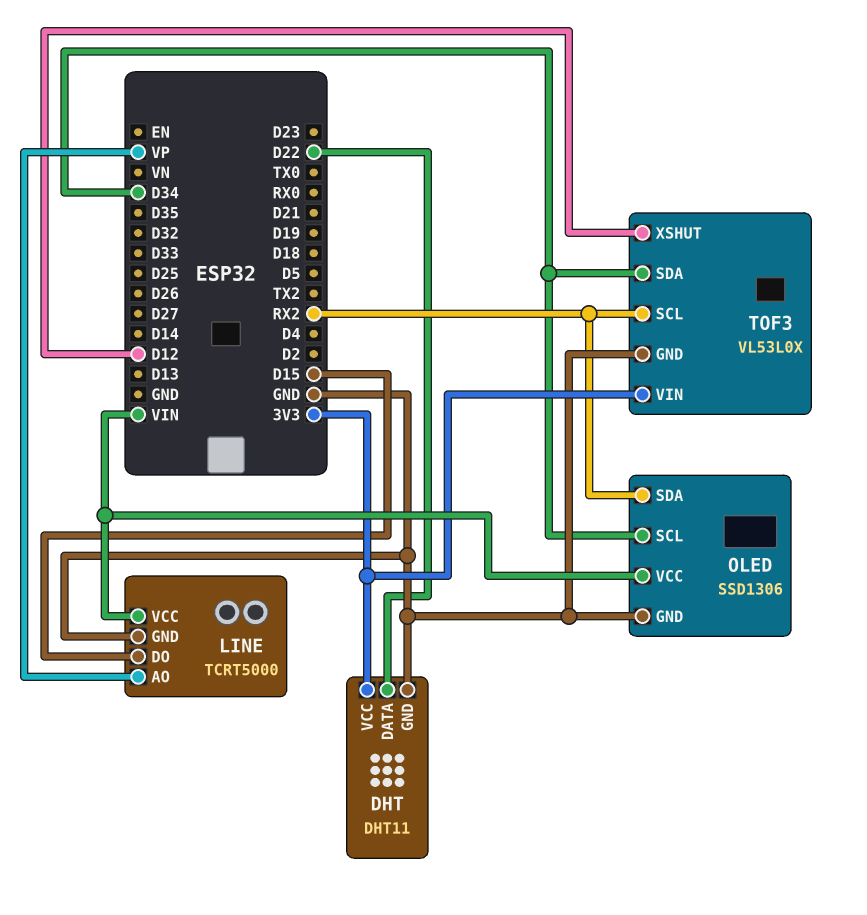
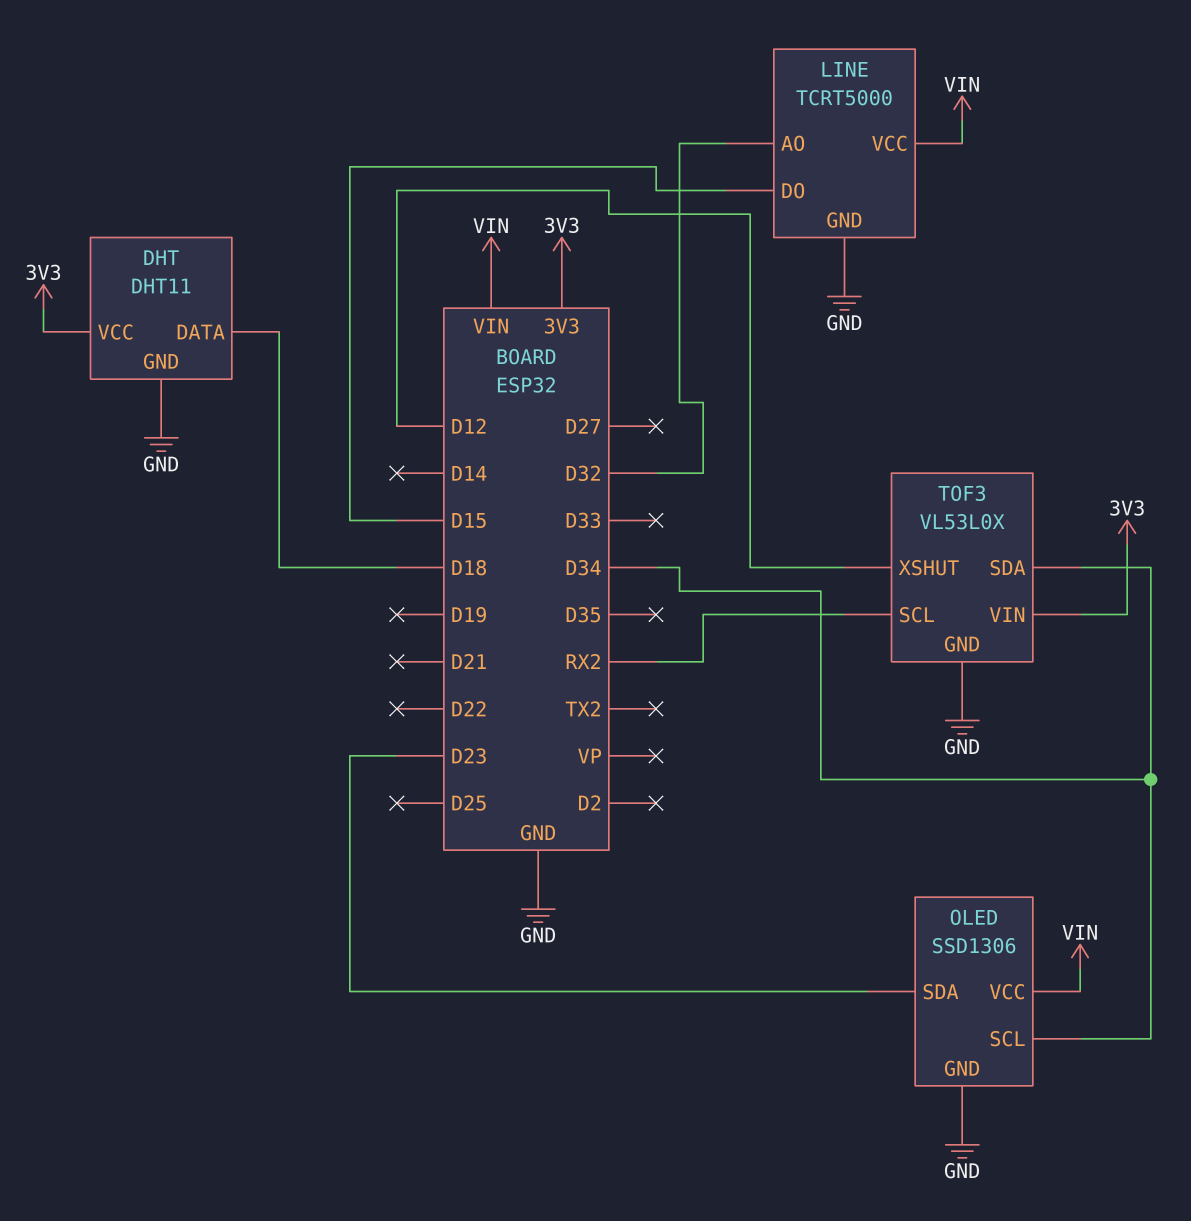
DHT pin DATA: D22 -> D18
LINE pin AO: VP -> D32
OLED pin SDA: RX2 -> D23

